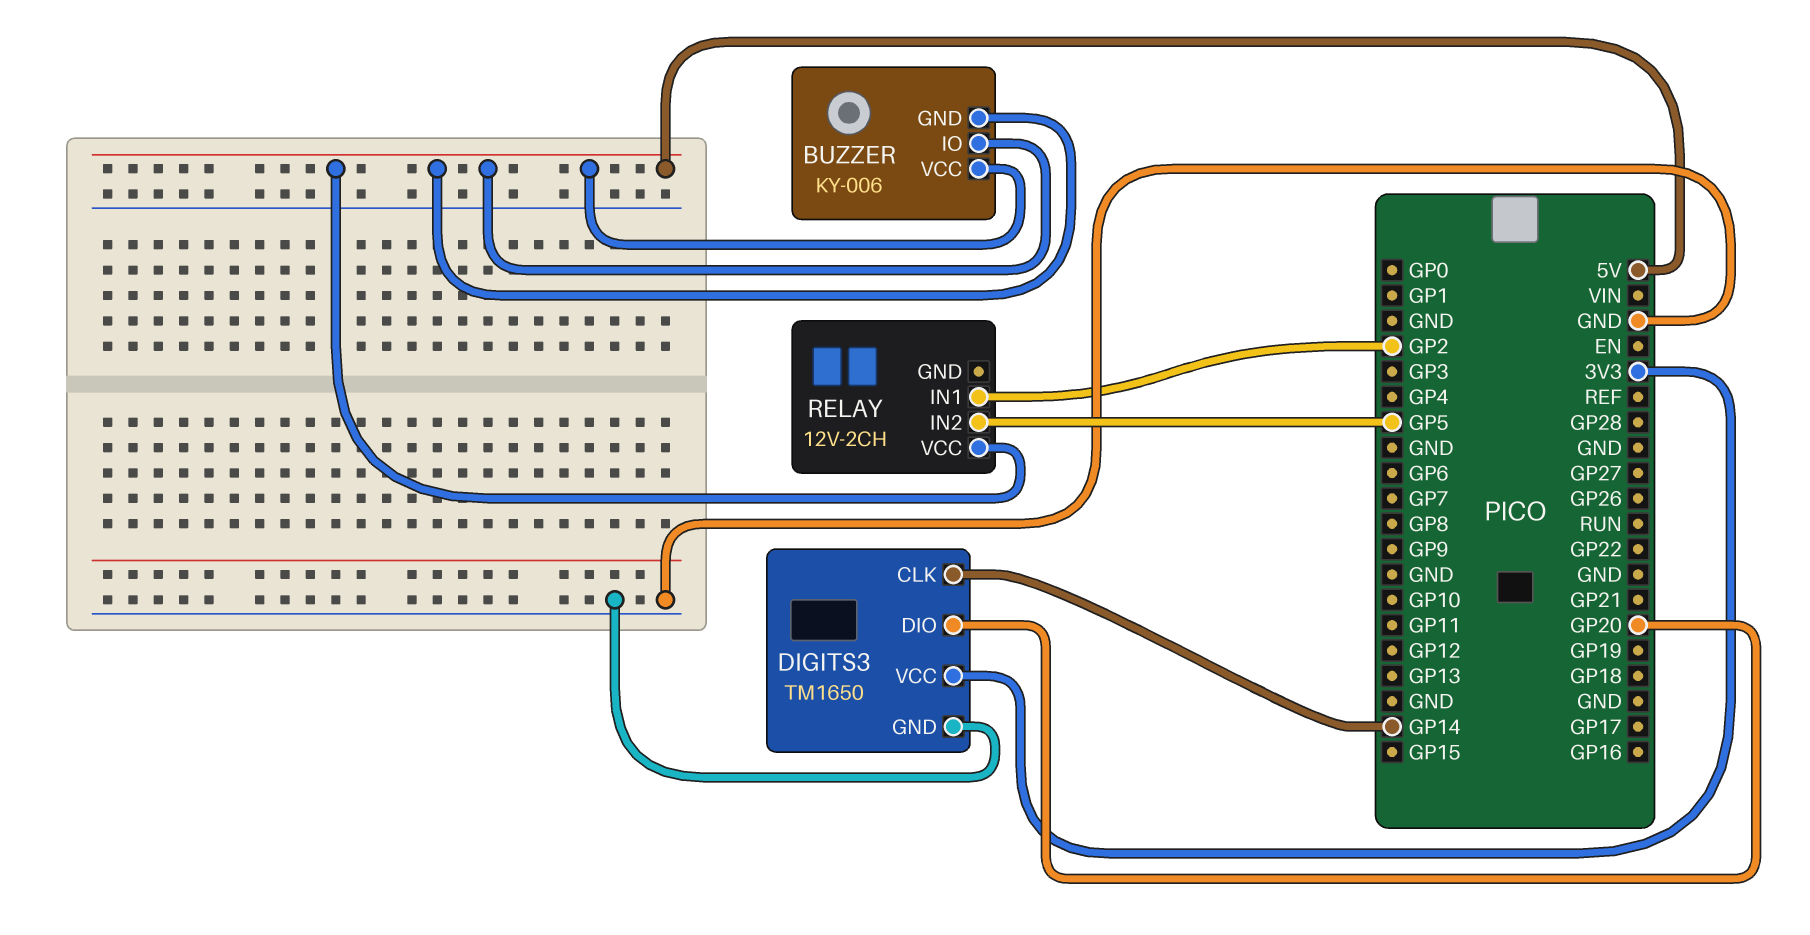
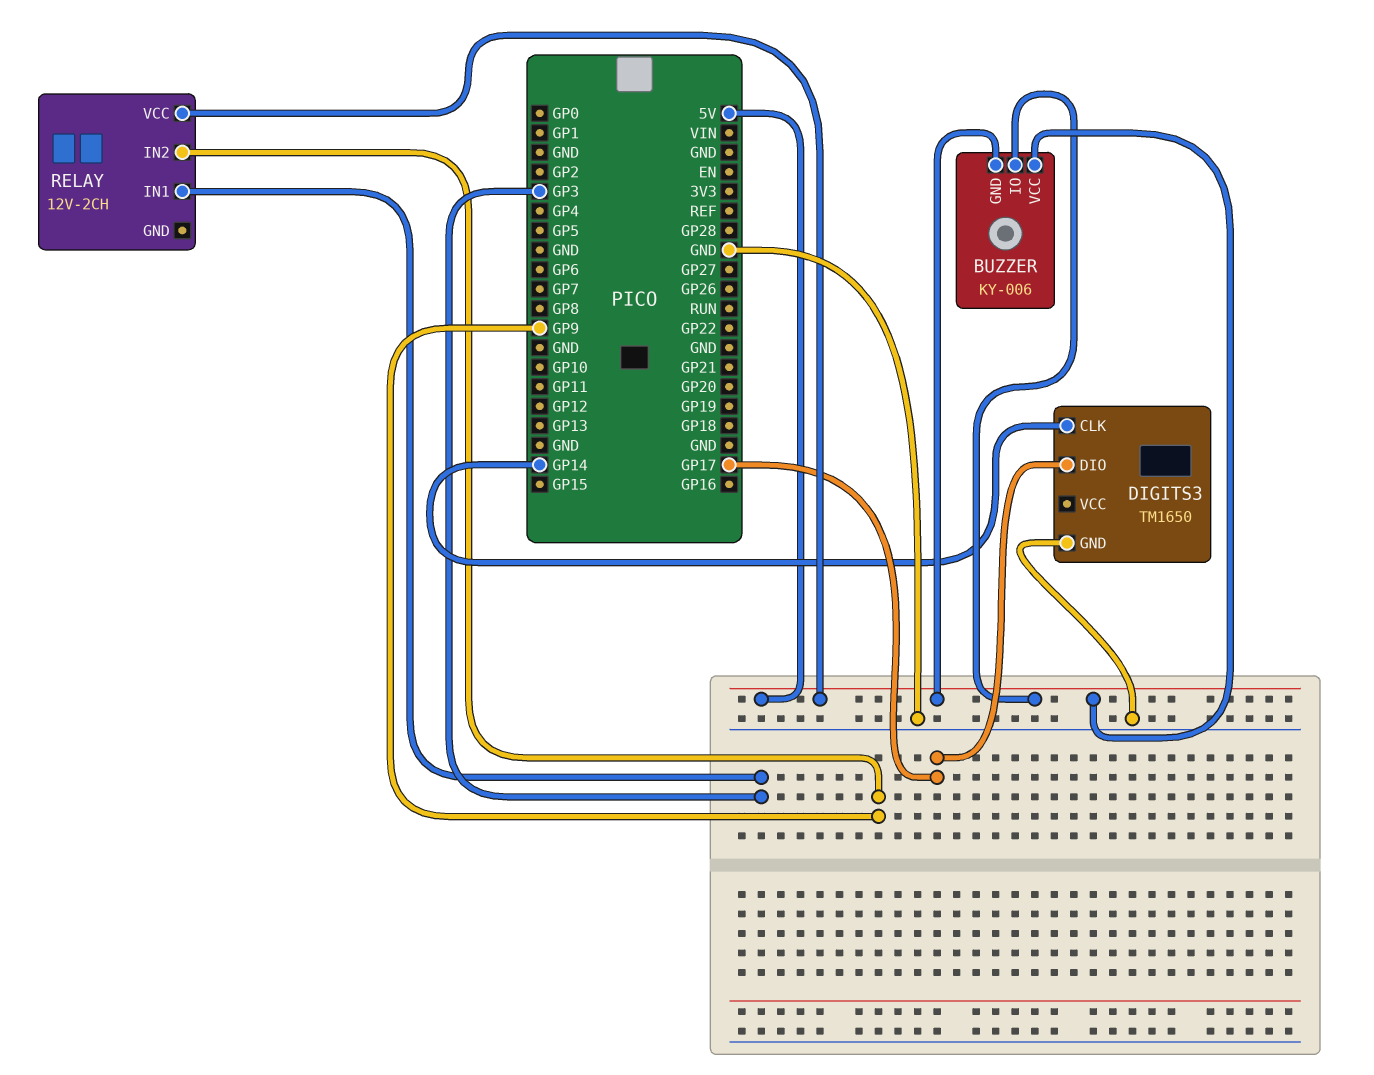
DIGITS3 pin DIO: GP20 -> GP17
DIGITS3 pin VCC: 3V3 -> none
RELAY pin IN1: GP2 -> GP3
RELAY pin IN2: GP5 -> GP9

